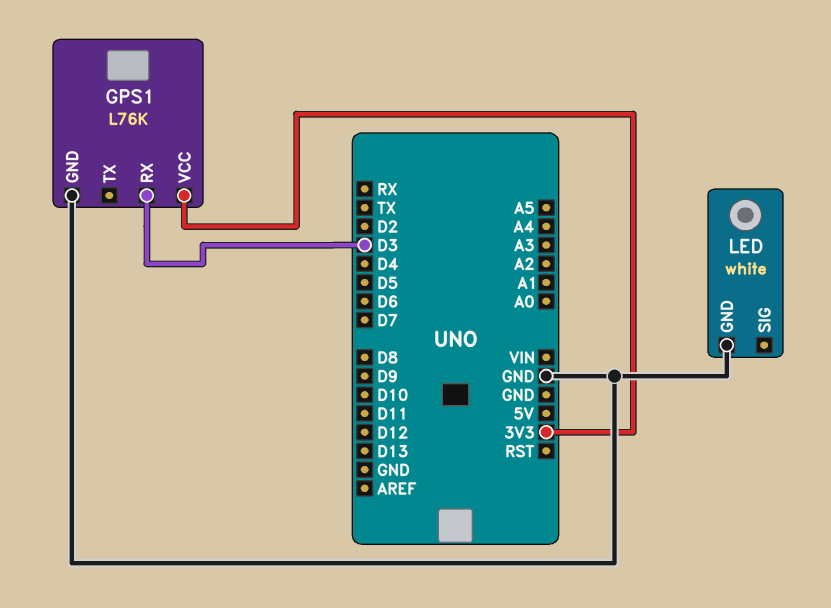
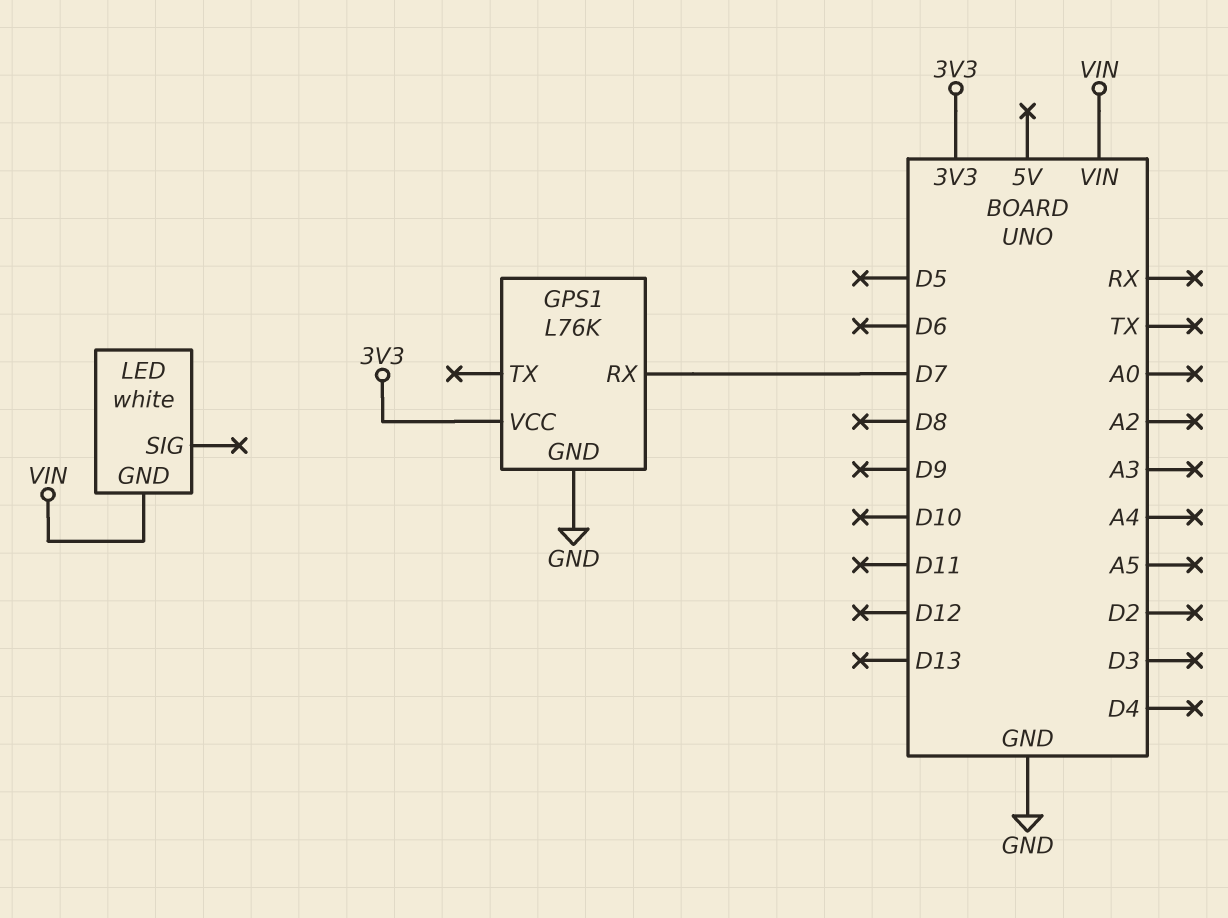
GPS1 pin RX: D3 -> D7
LED pin GND: GND -> VIN

